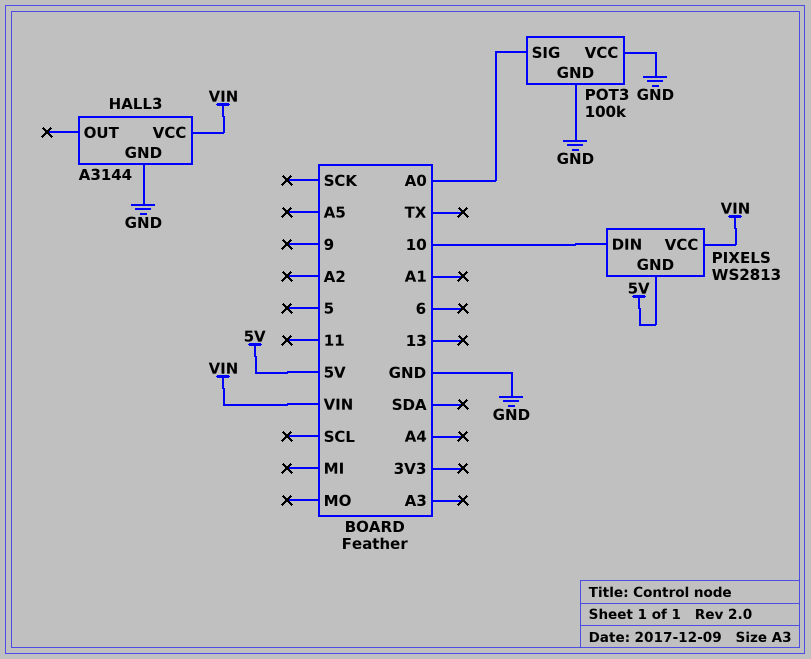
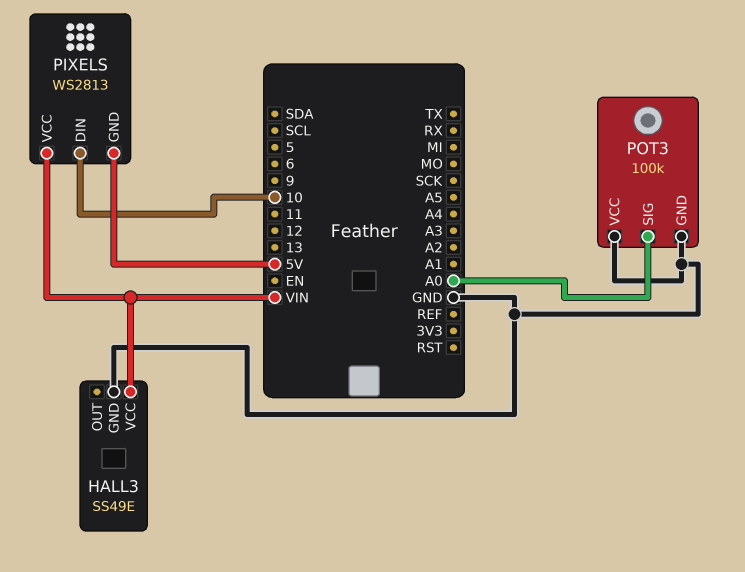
HALL3: A3144 -> SS49E

